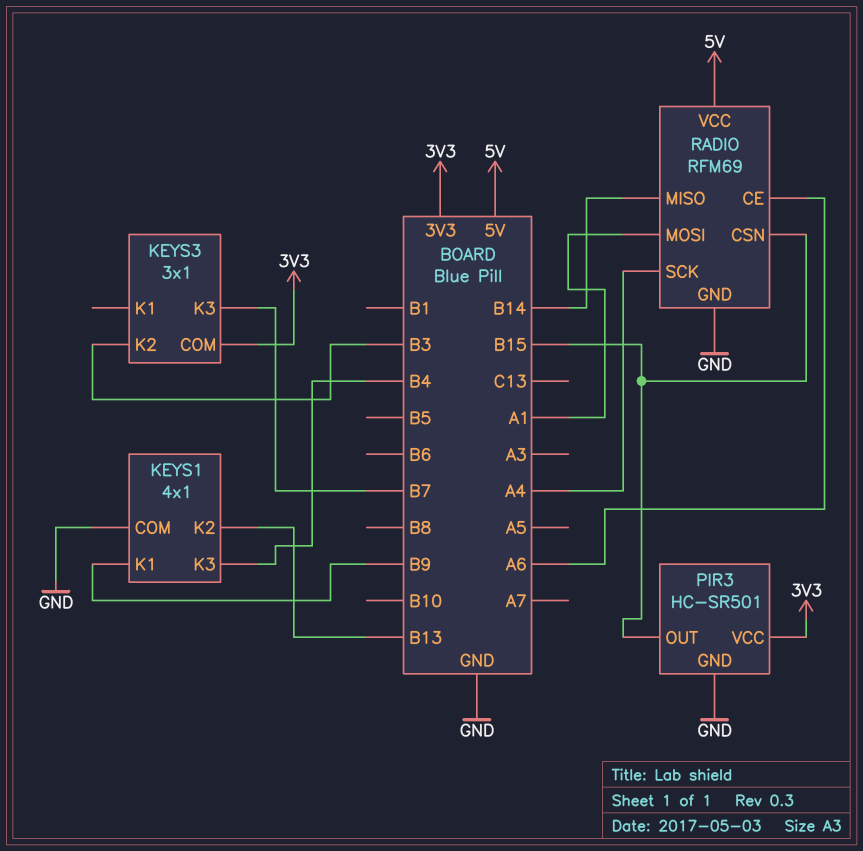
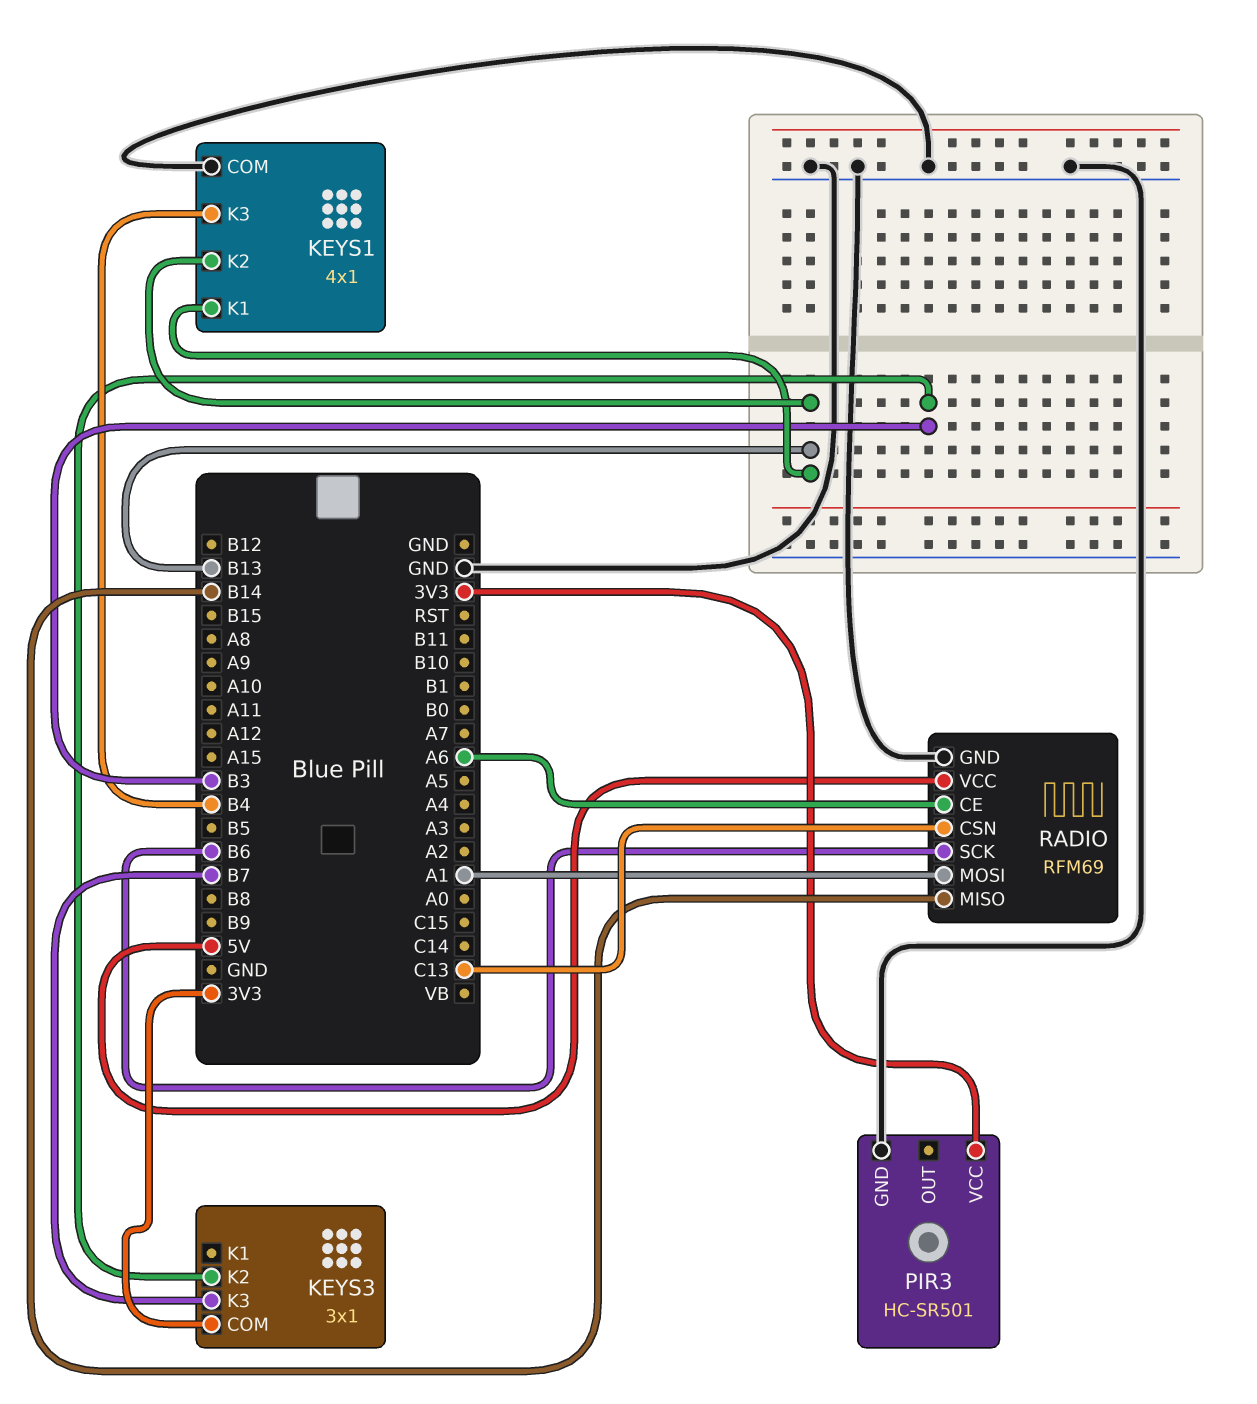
KEYS1 pin K1: B9 -> B13
PIR3 pin OUT: B15 -> none
RADIO pin CSN: B15 -> C13
RADIO pin SCK: A4 -> B6

